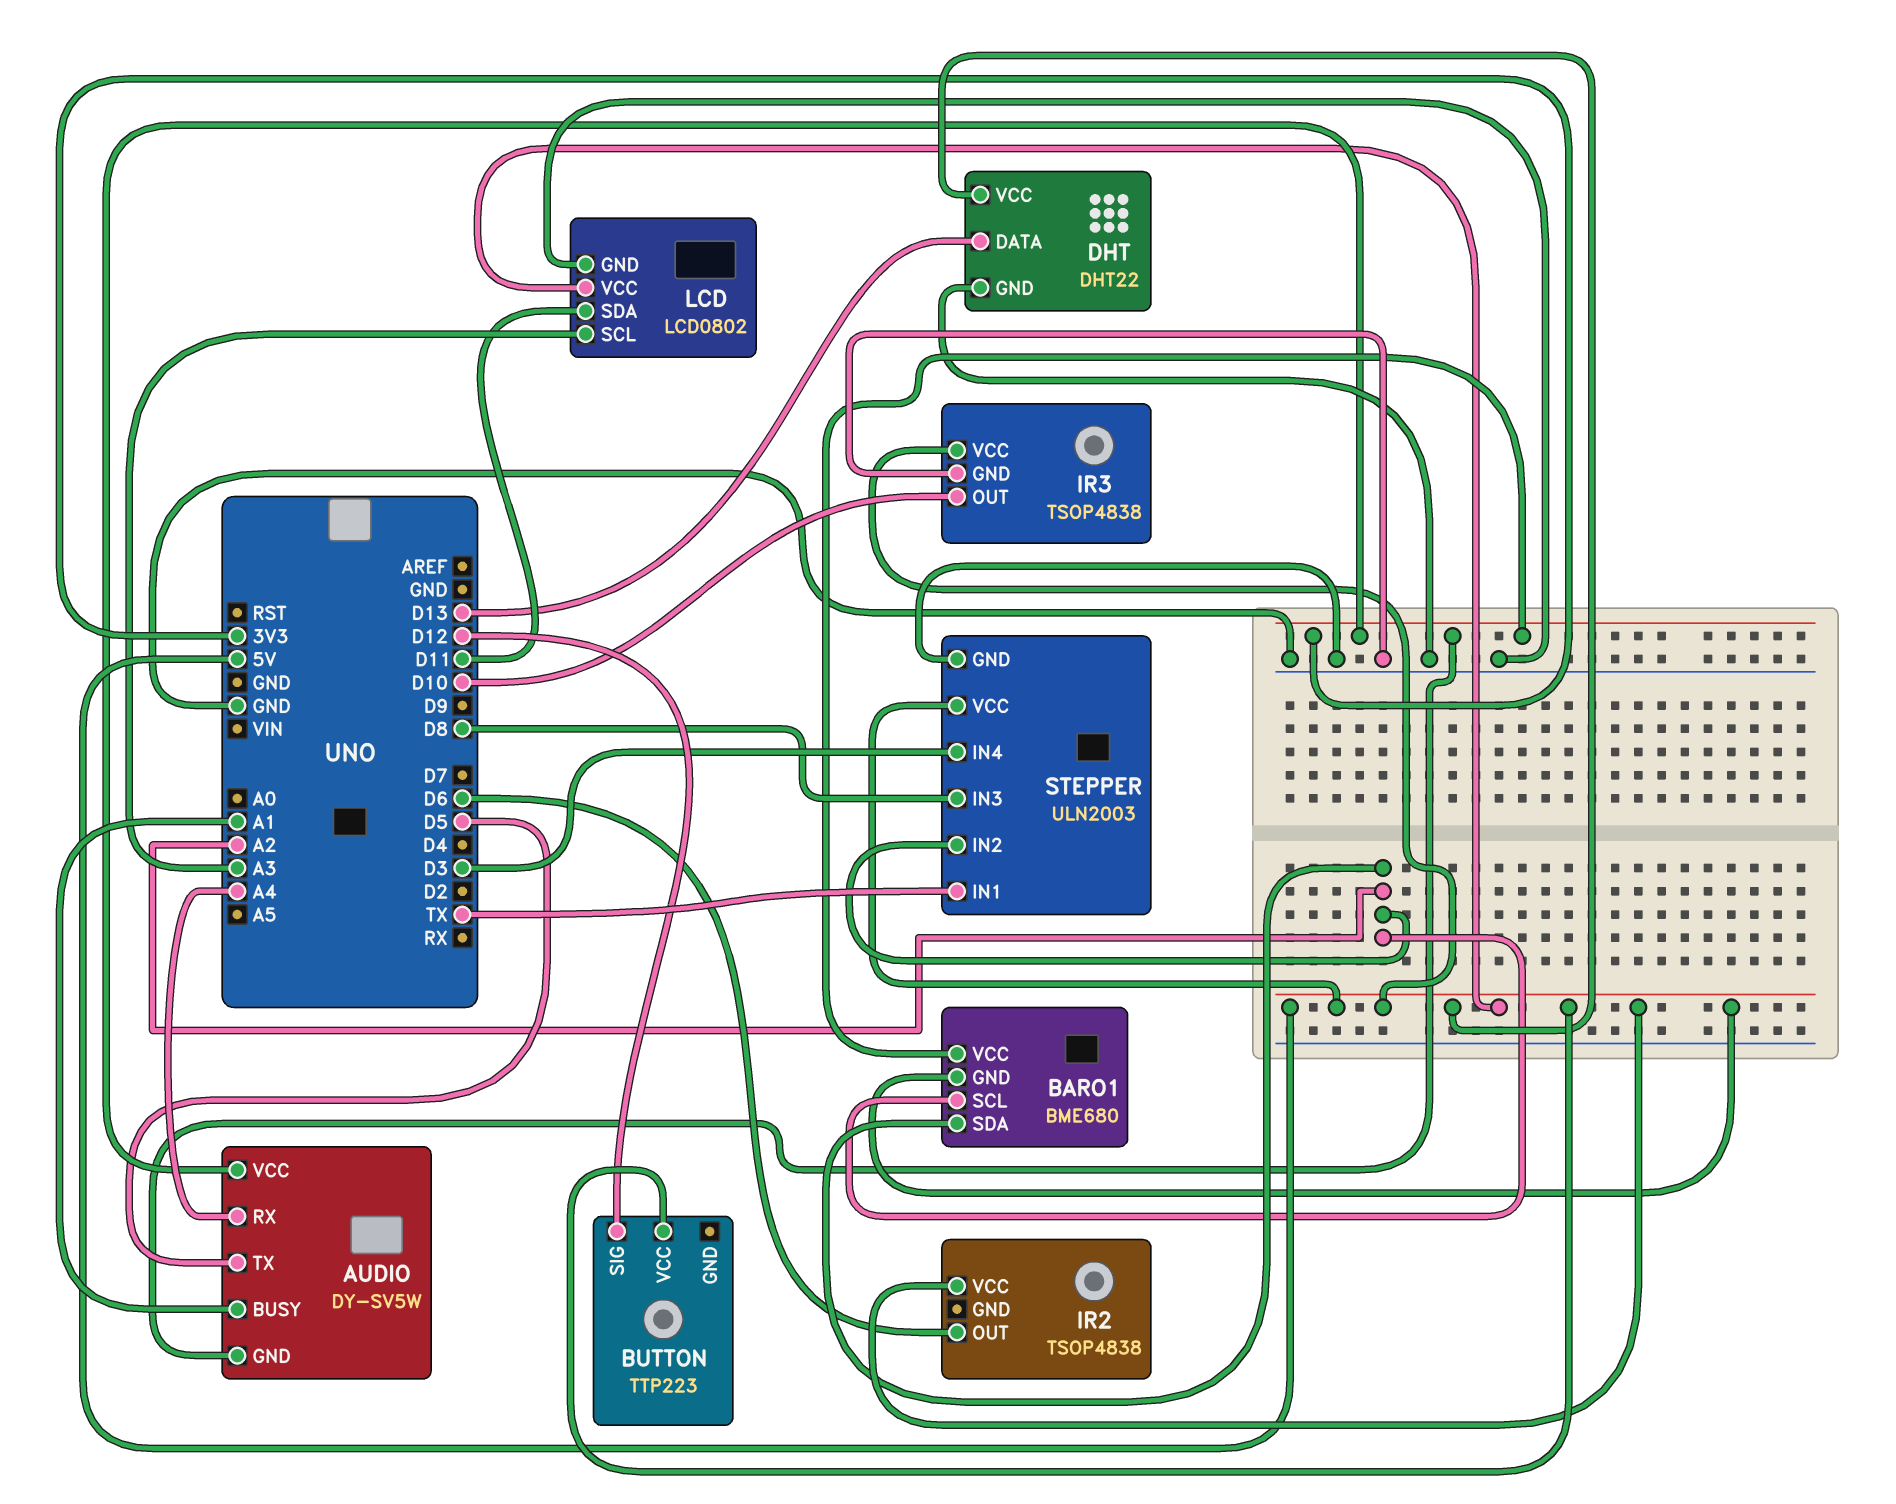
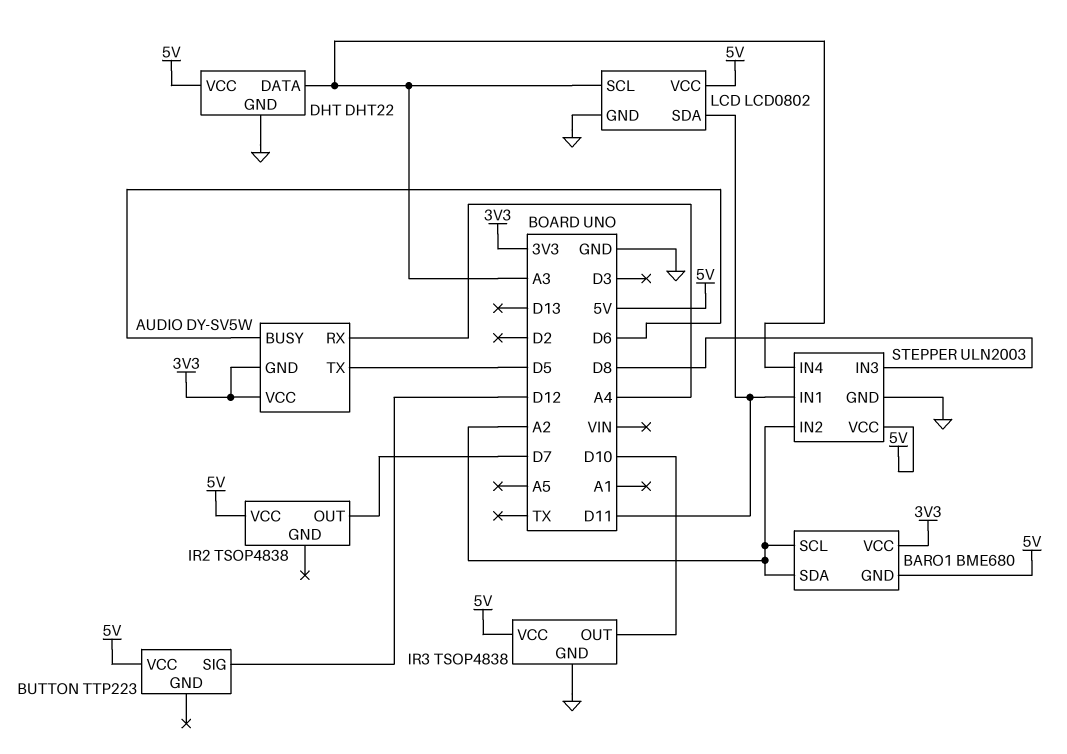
AUDIO pin BUSY: A1 -> D6
DHT pin DATA: D13 -> A3
IR2 pin OUT: D6 -> D7
STEPPER pin IN1: TX -> D11
STEPPER pin IN4: D3 -> A3

